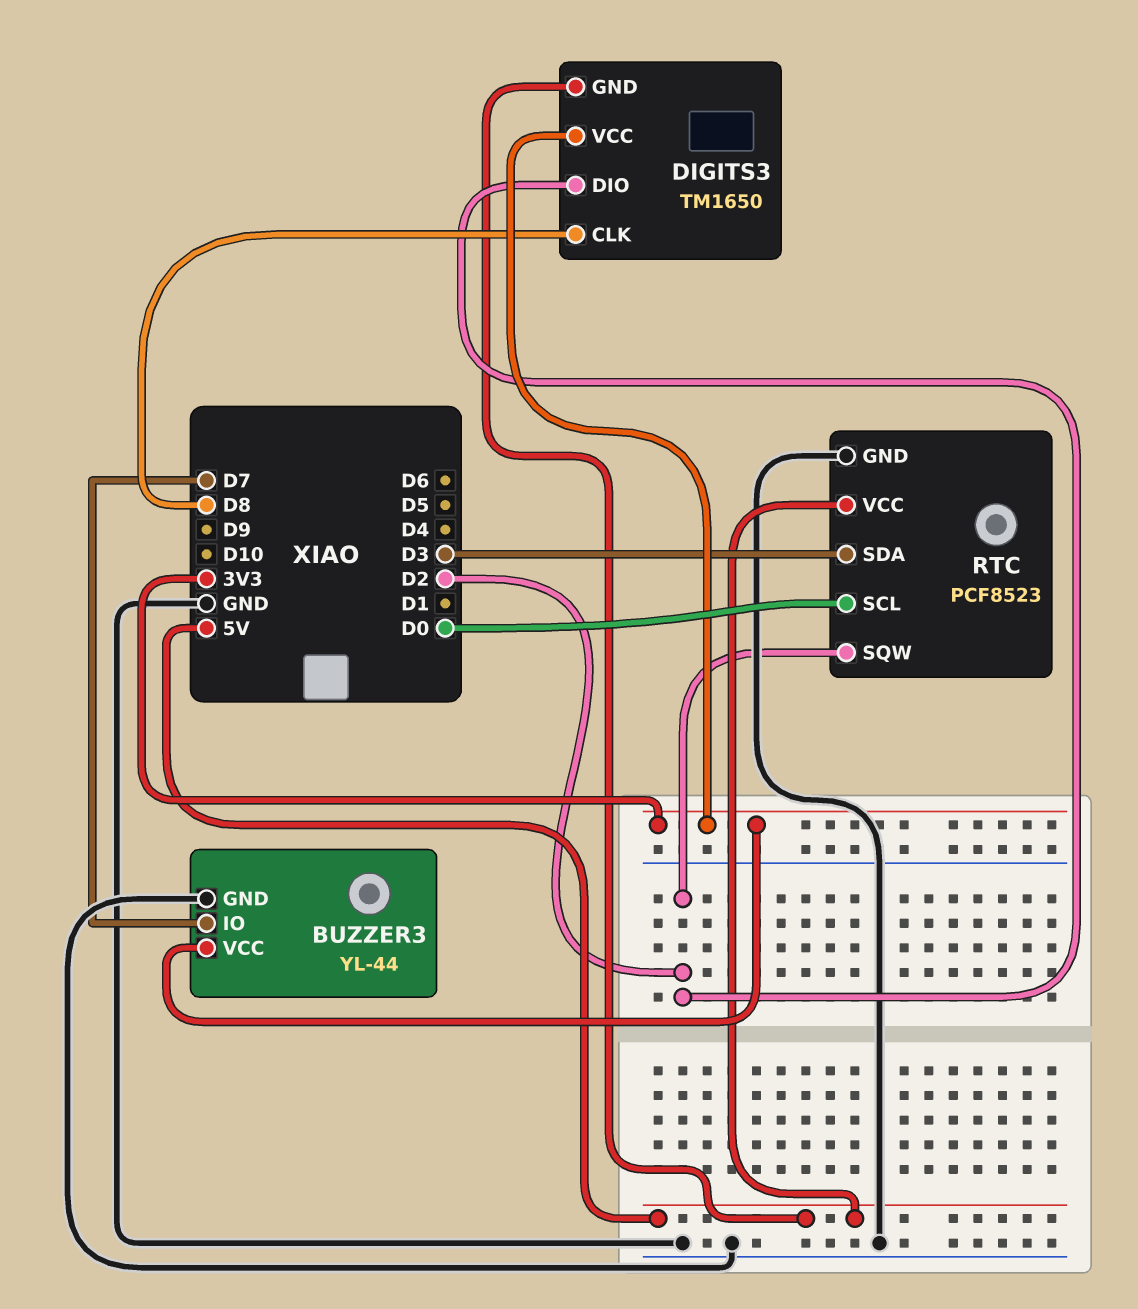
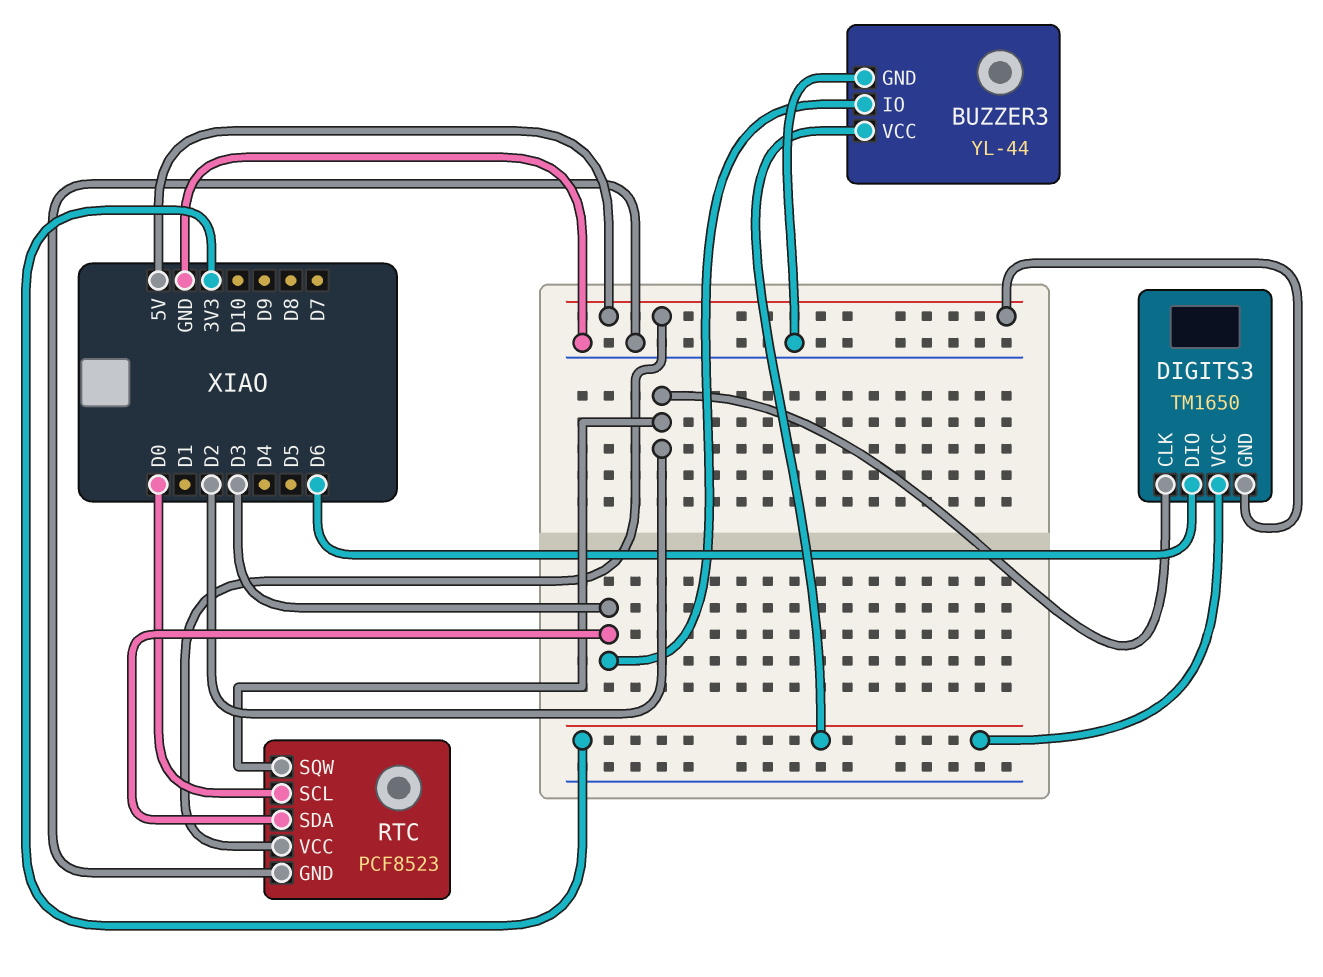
BUZZER3 pin IO: D7 -> D3
DIGITS3 pin CLK: D8 -> D2
DIGITS3 pin DIO: D2 -> D6

